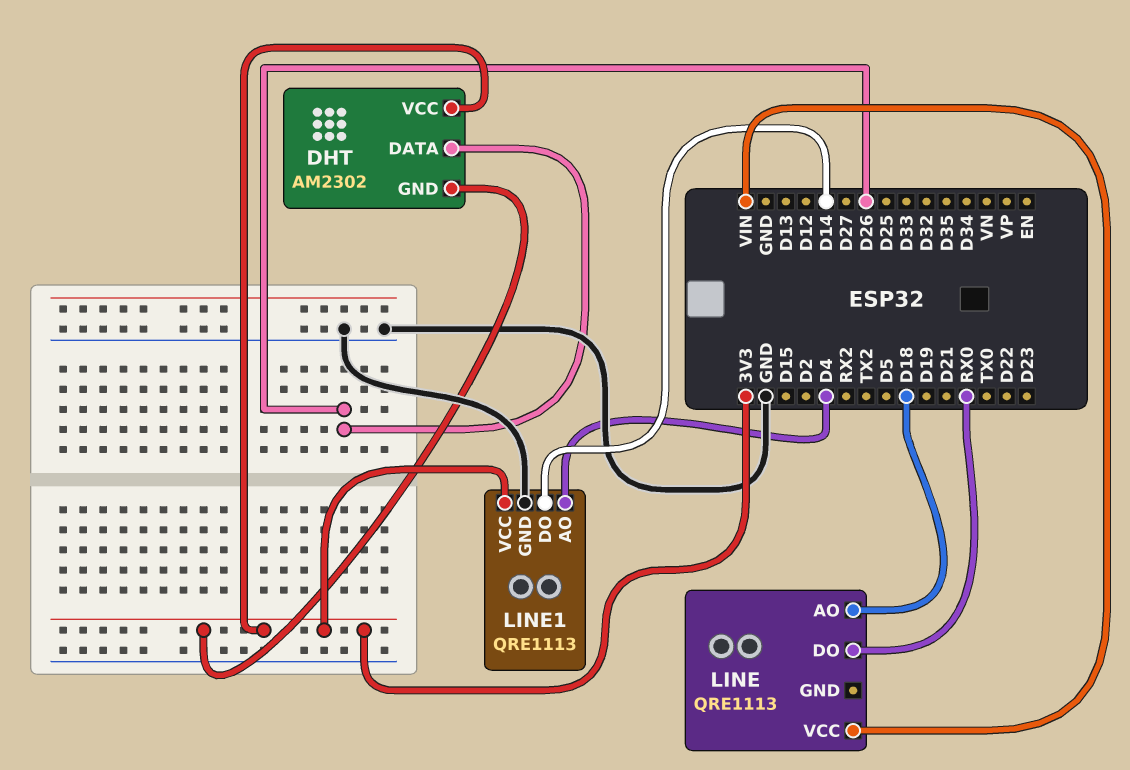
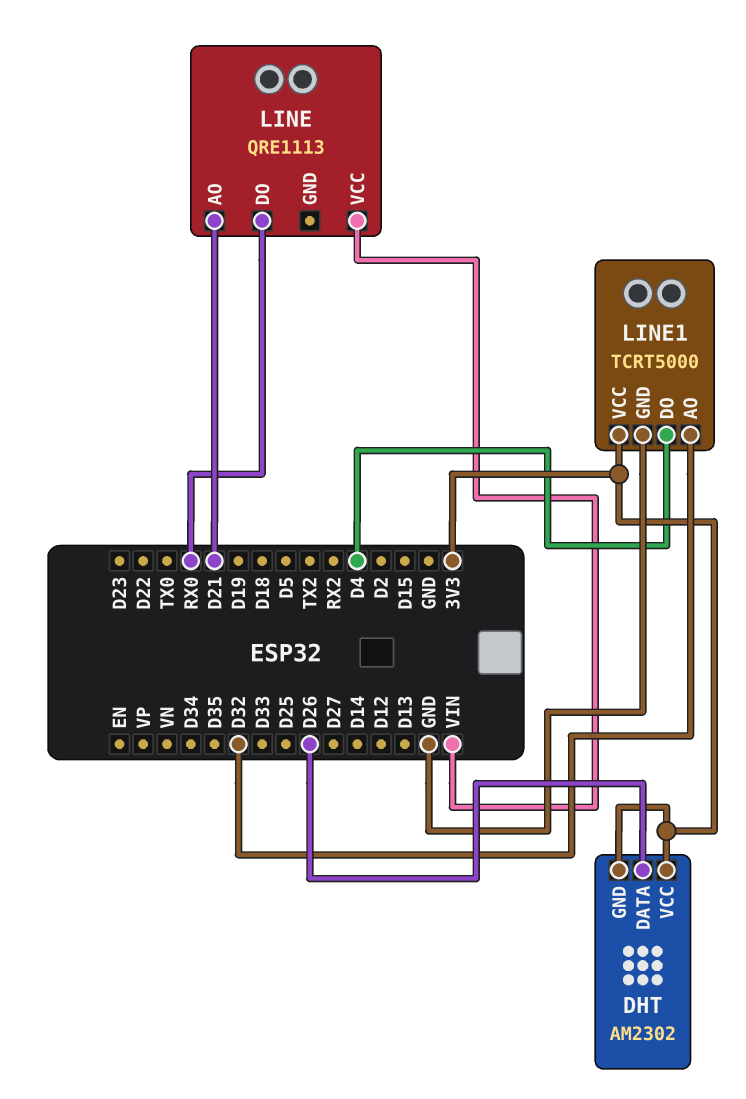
LINE pin AO: D18 -> D21
LINE1: QRE1113 -> TCRT5000
LINE1 pin AO: D4 -> D32
LINE1 pin DO: D14 -> D4

